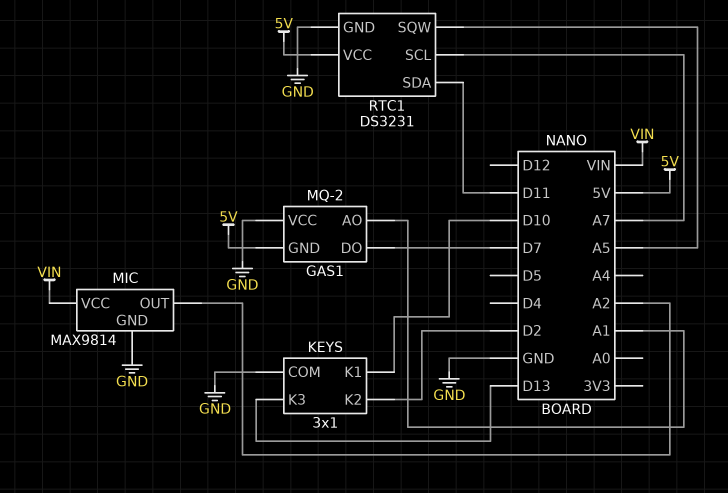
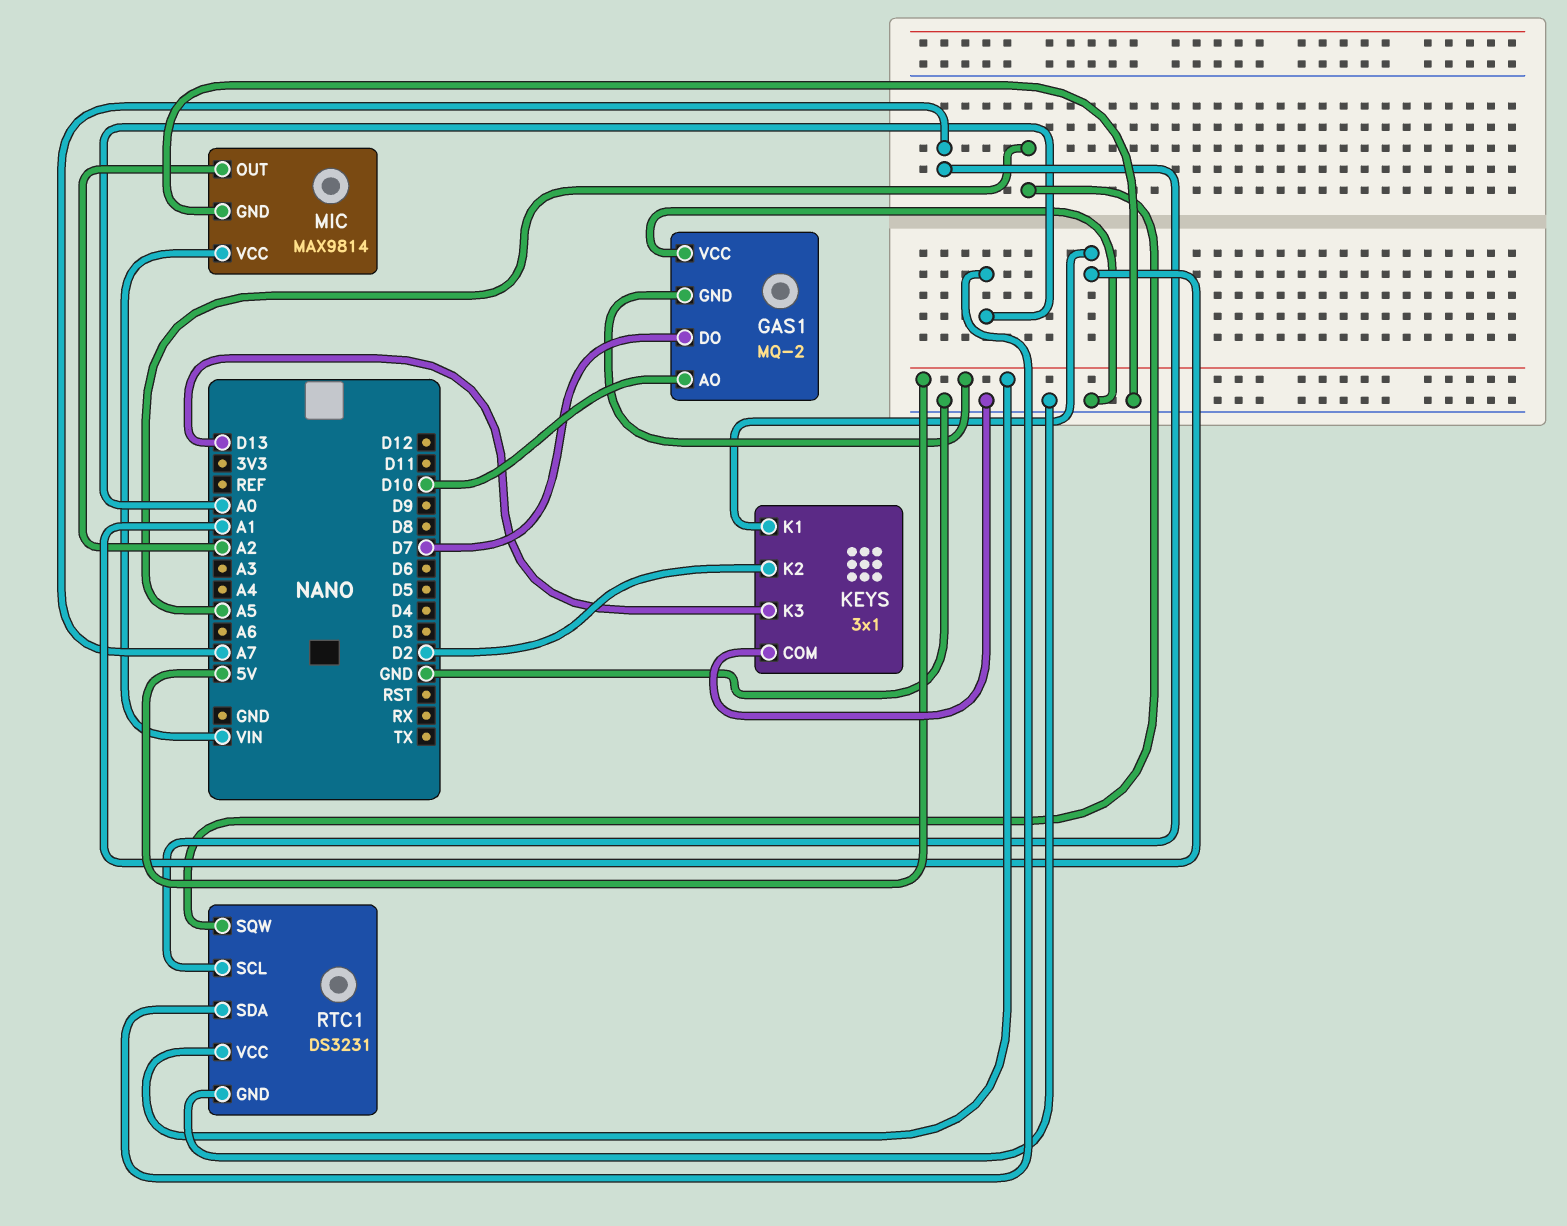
GAS1 pin AO: A1 -> D10
KEYS pin K1: D10 -> A1
RTC1 pin SDA: D11 -> A0

